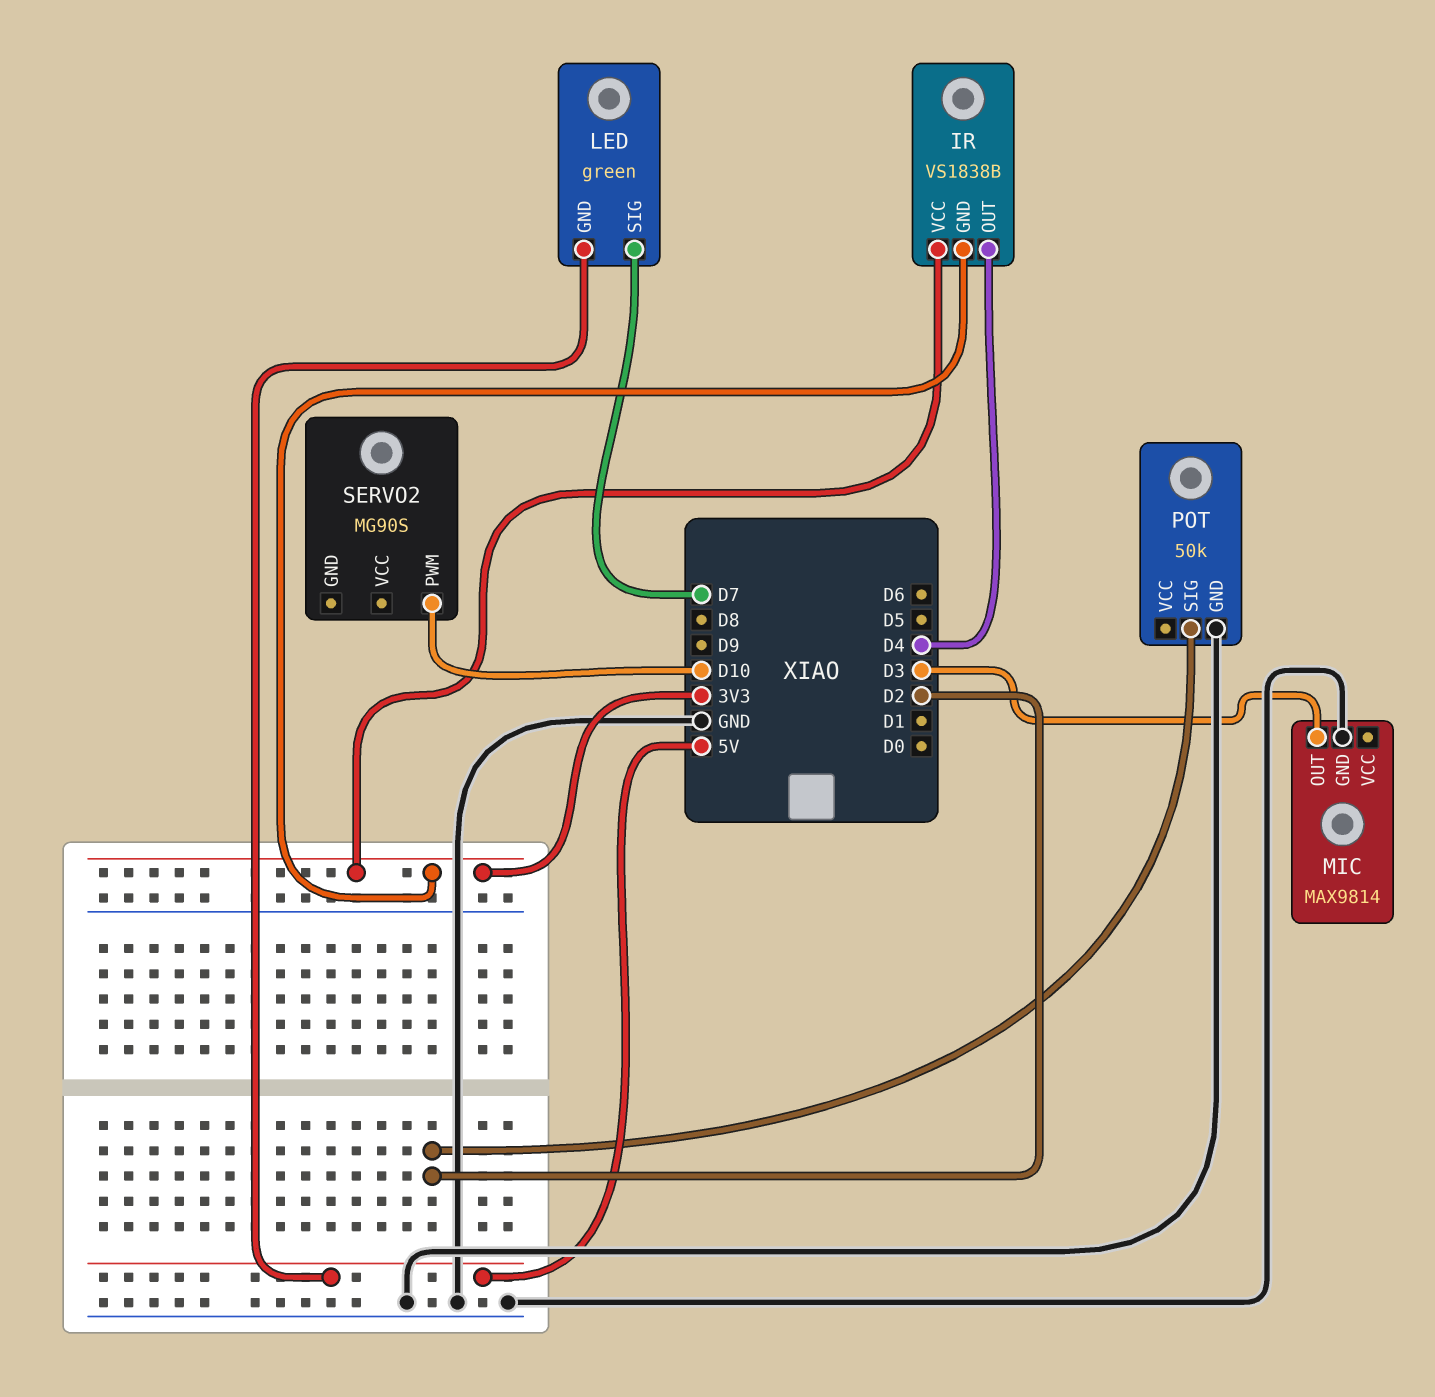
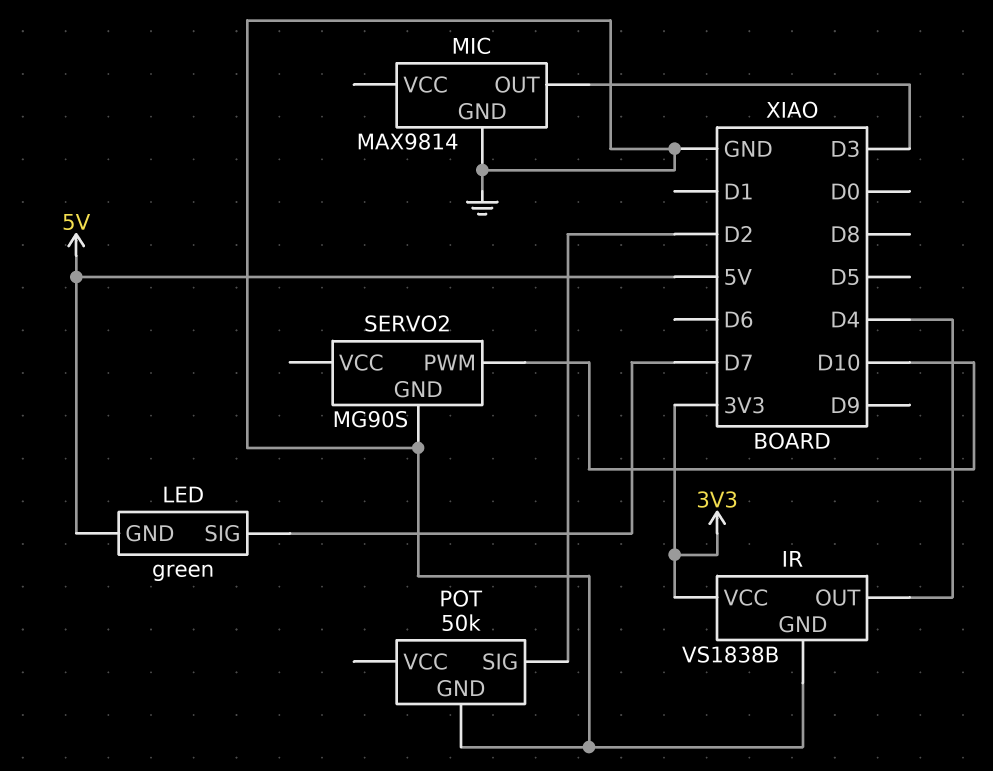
IR pin GND: 3V3 -> GND
SERVO2 pin GND: none -> GND

